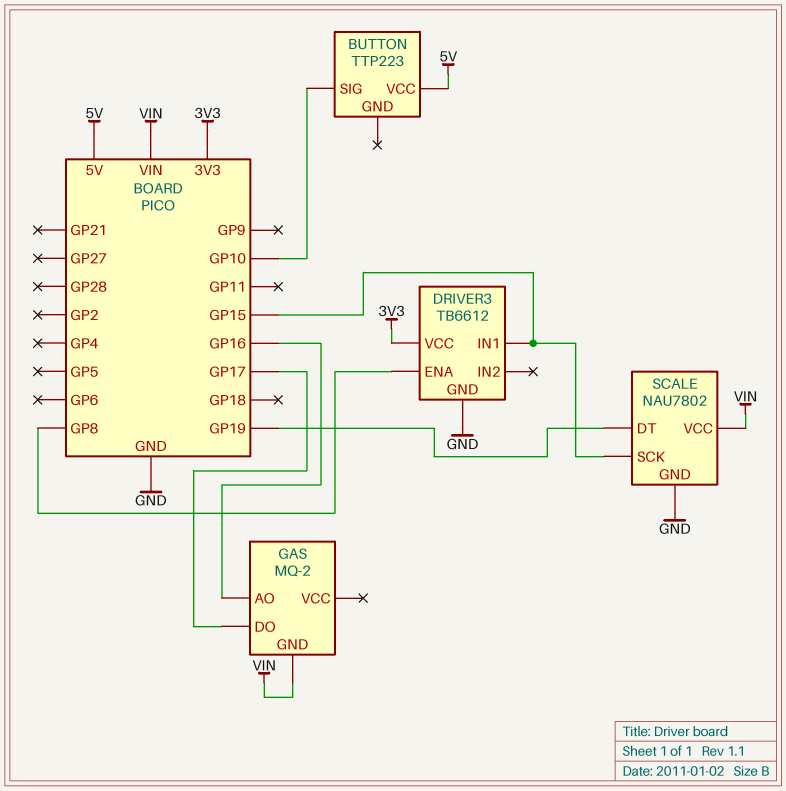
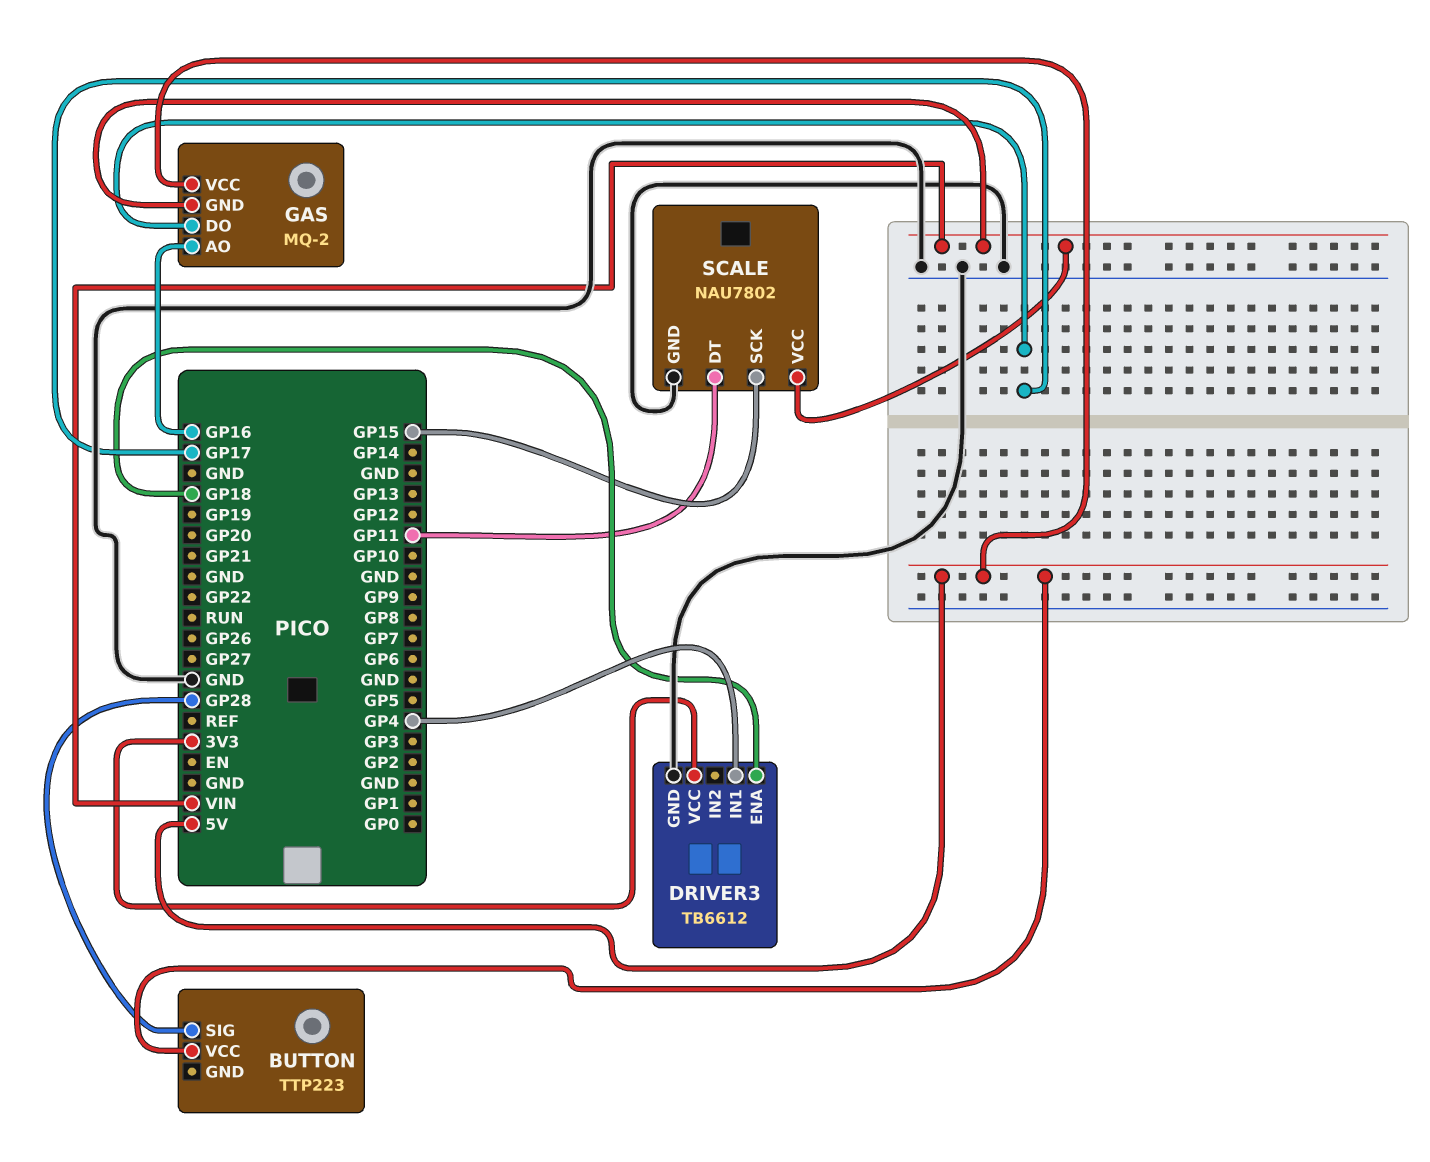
BUTTON pin SIG: GP10 -> GP28
DRIVER3 pin ENA: GP8 -> GP18
DRIVER3 pin IN1: GP15 -> GP4
GAS pin VCC: none -> 5V
SCALE pin DT: GP19 -> GP11

